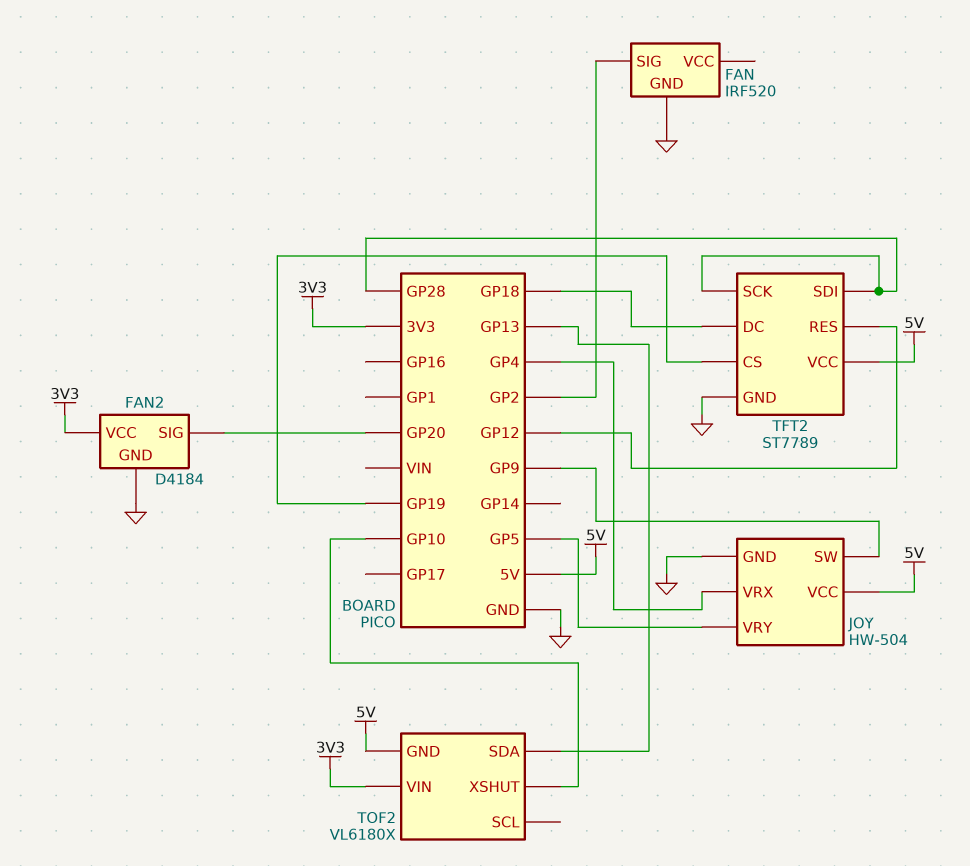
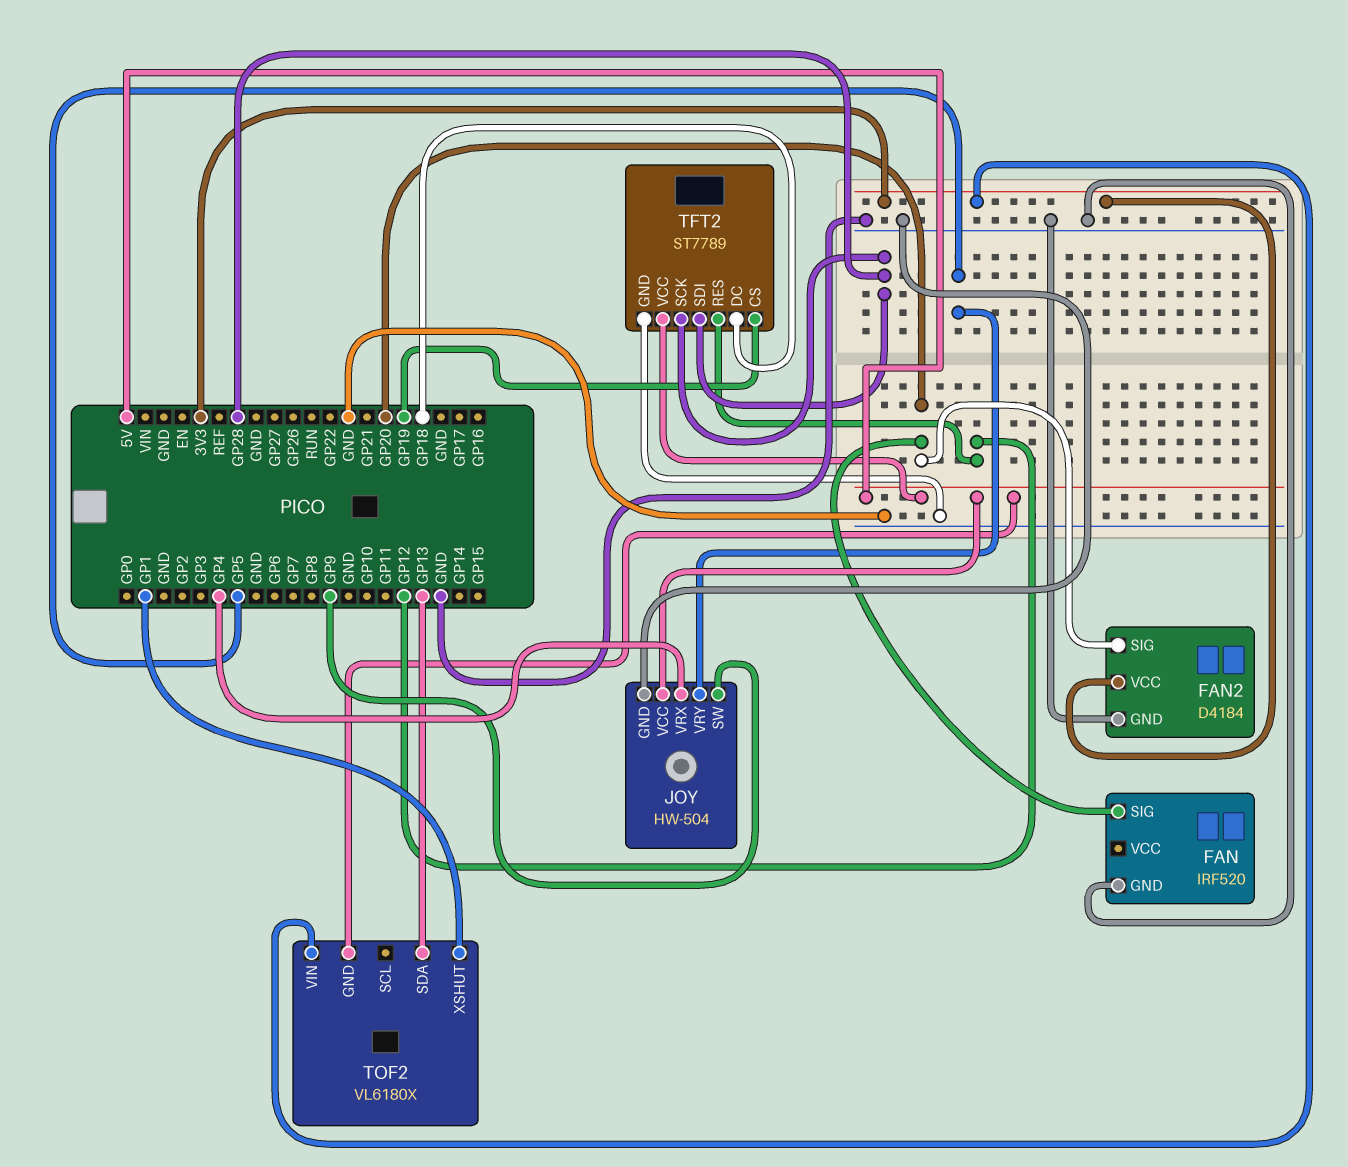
FAN pin SIG: GP2 -> GP20
TOF2 pin XSHUT: GP10 -> GP1

